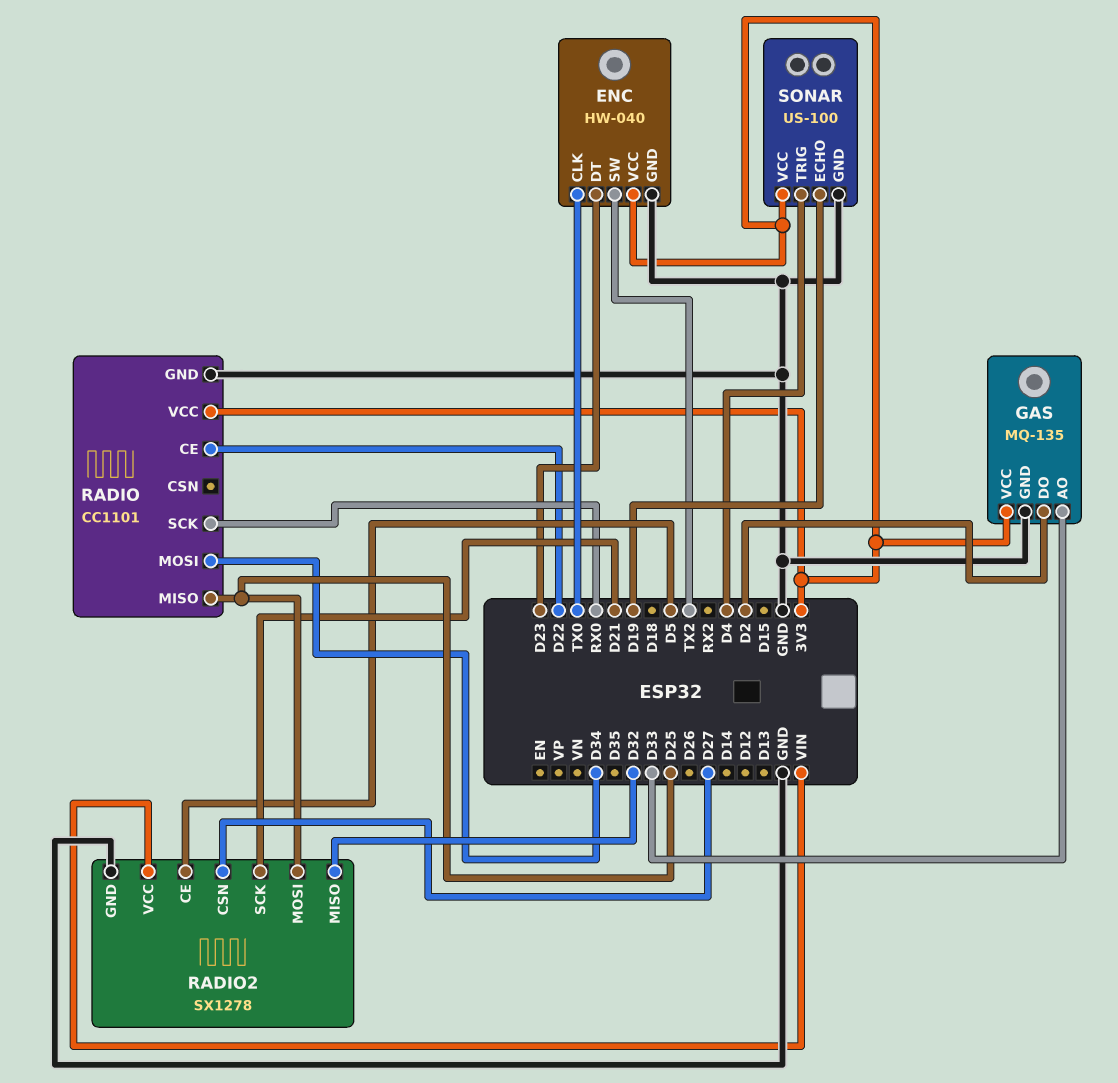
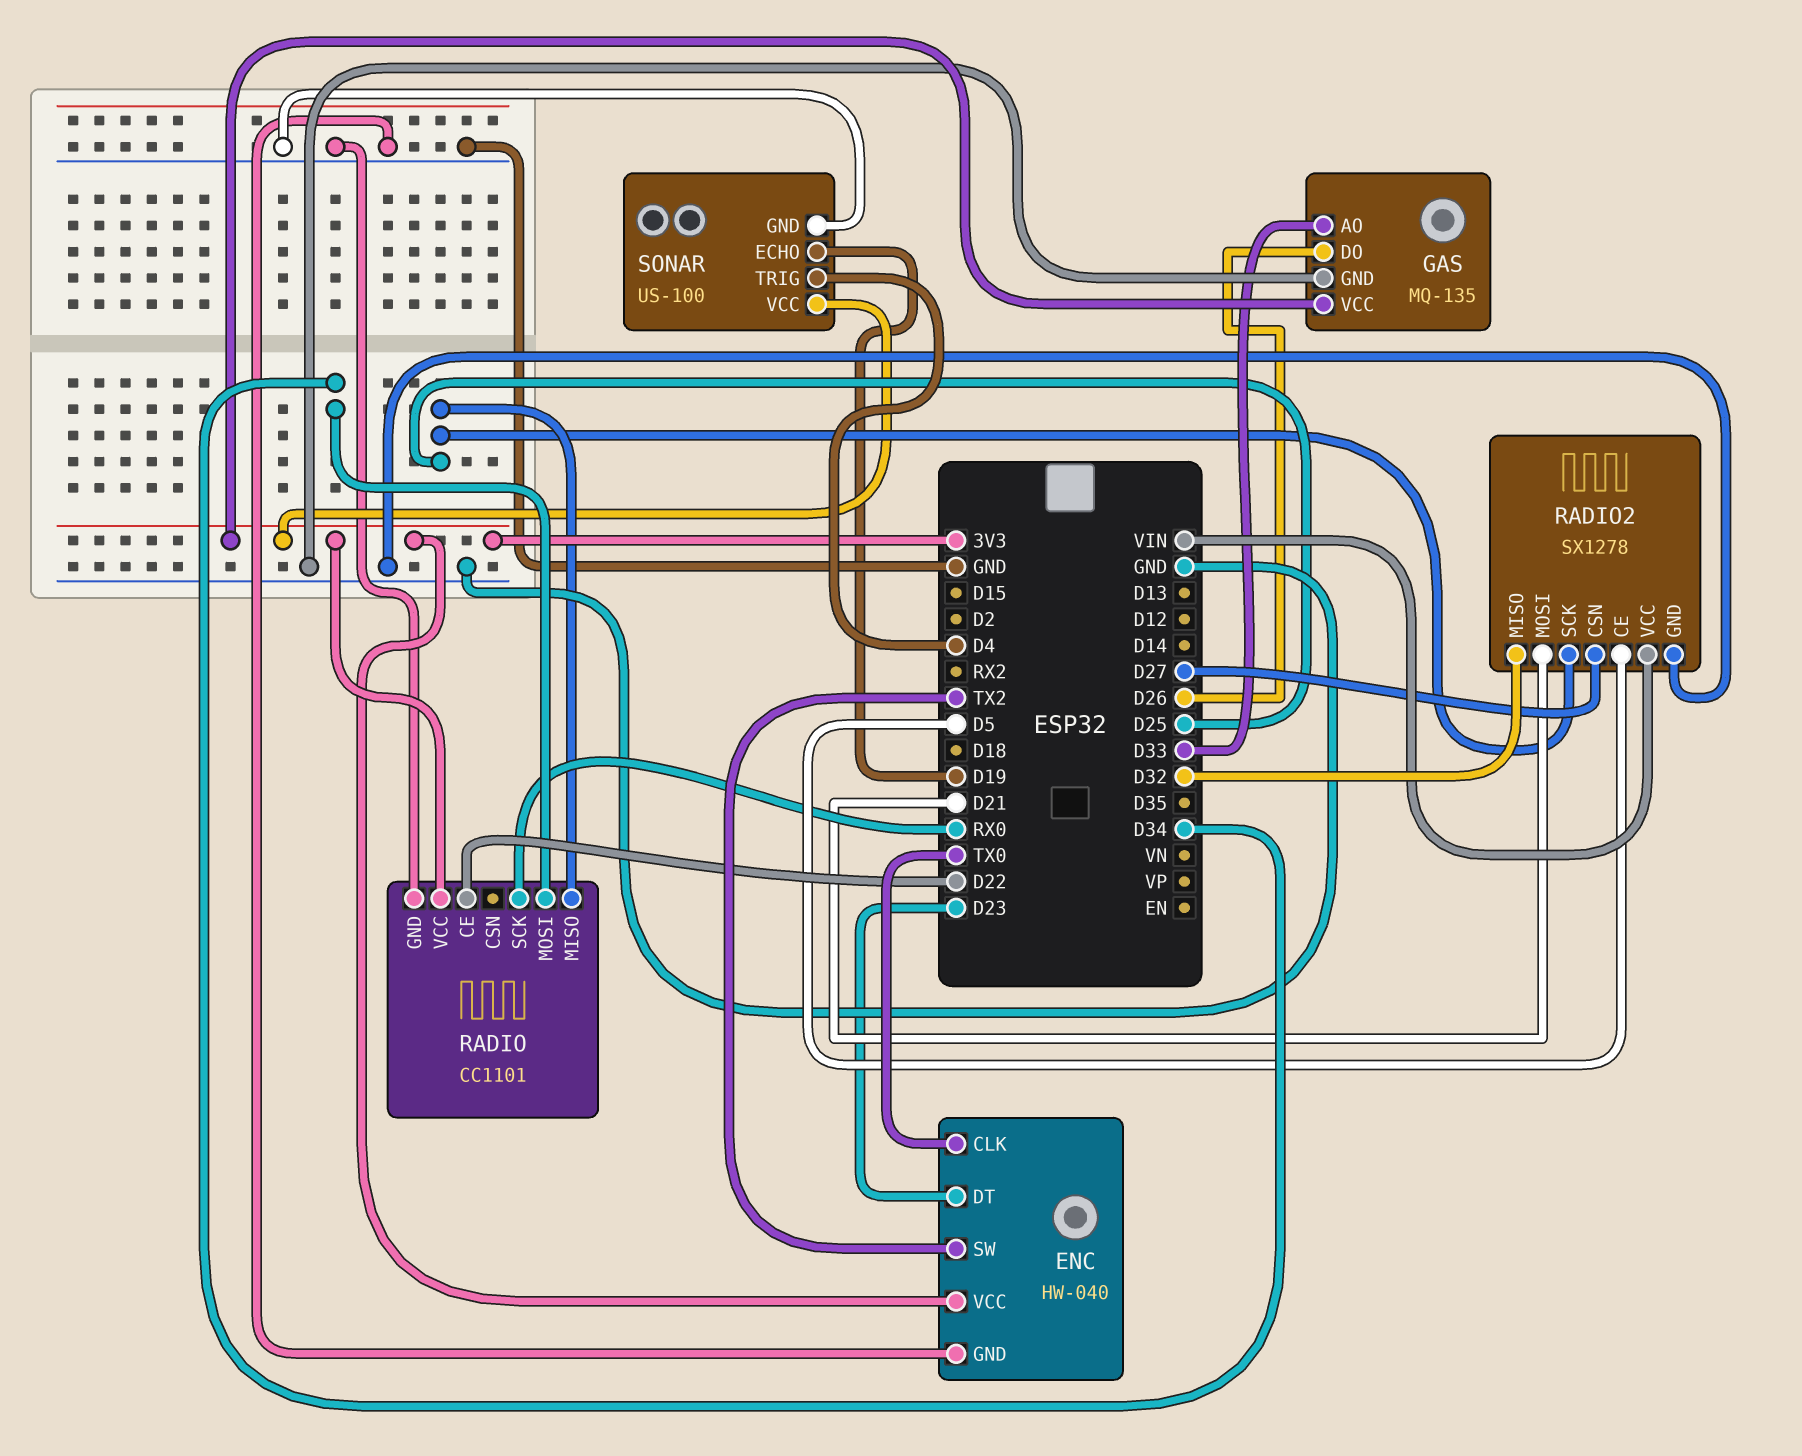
GAS pin DO: D2 -> D26
RADIO2 pin MOSI: D25 -> D21
RADIO2 pin SCK: D21 -> D25

